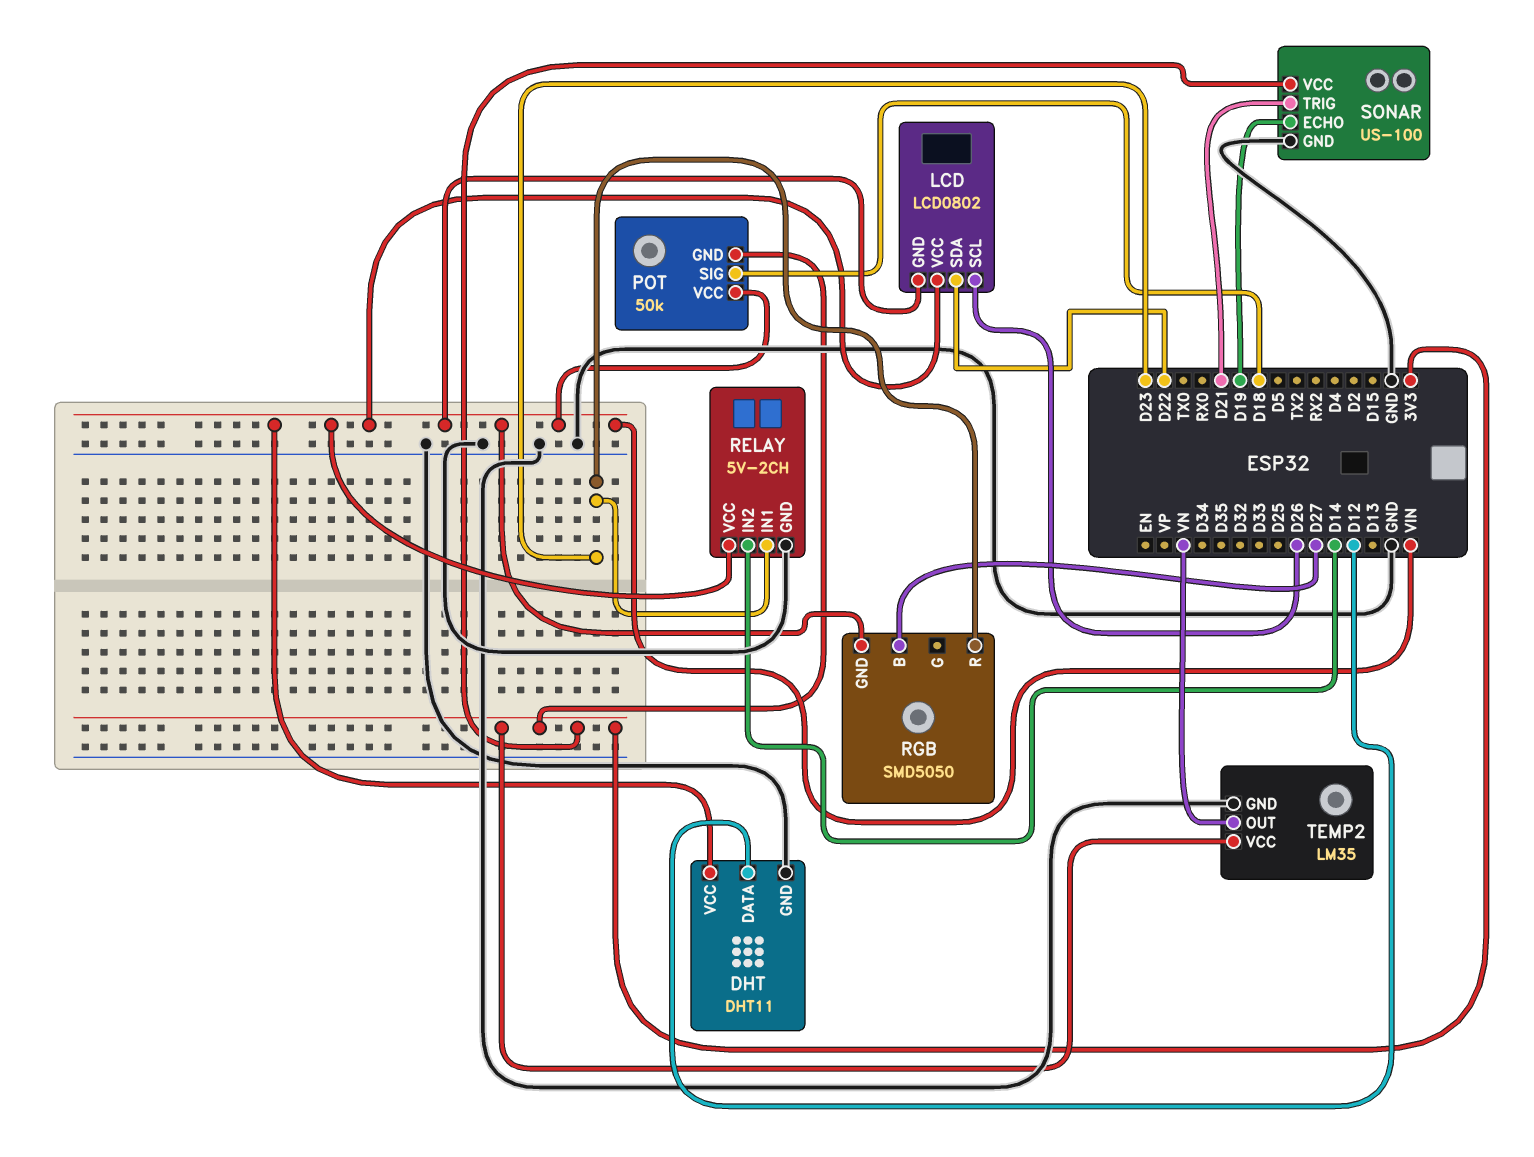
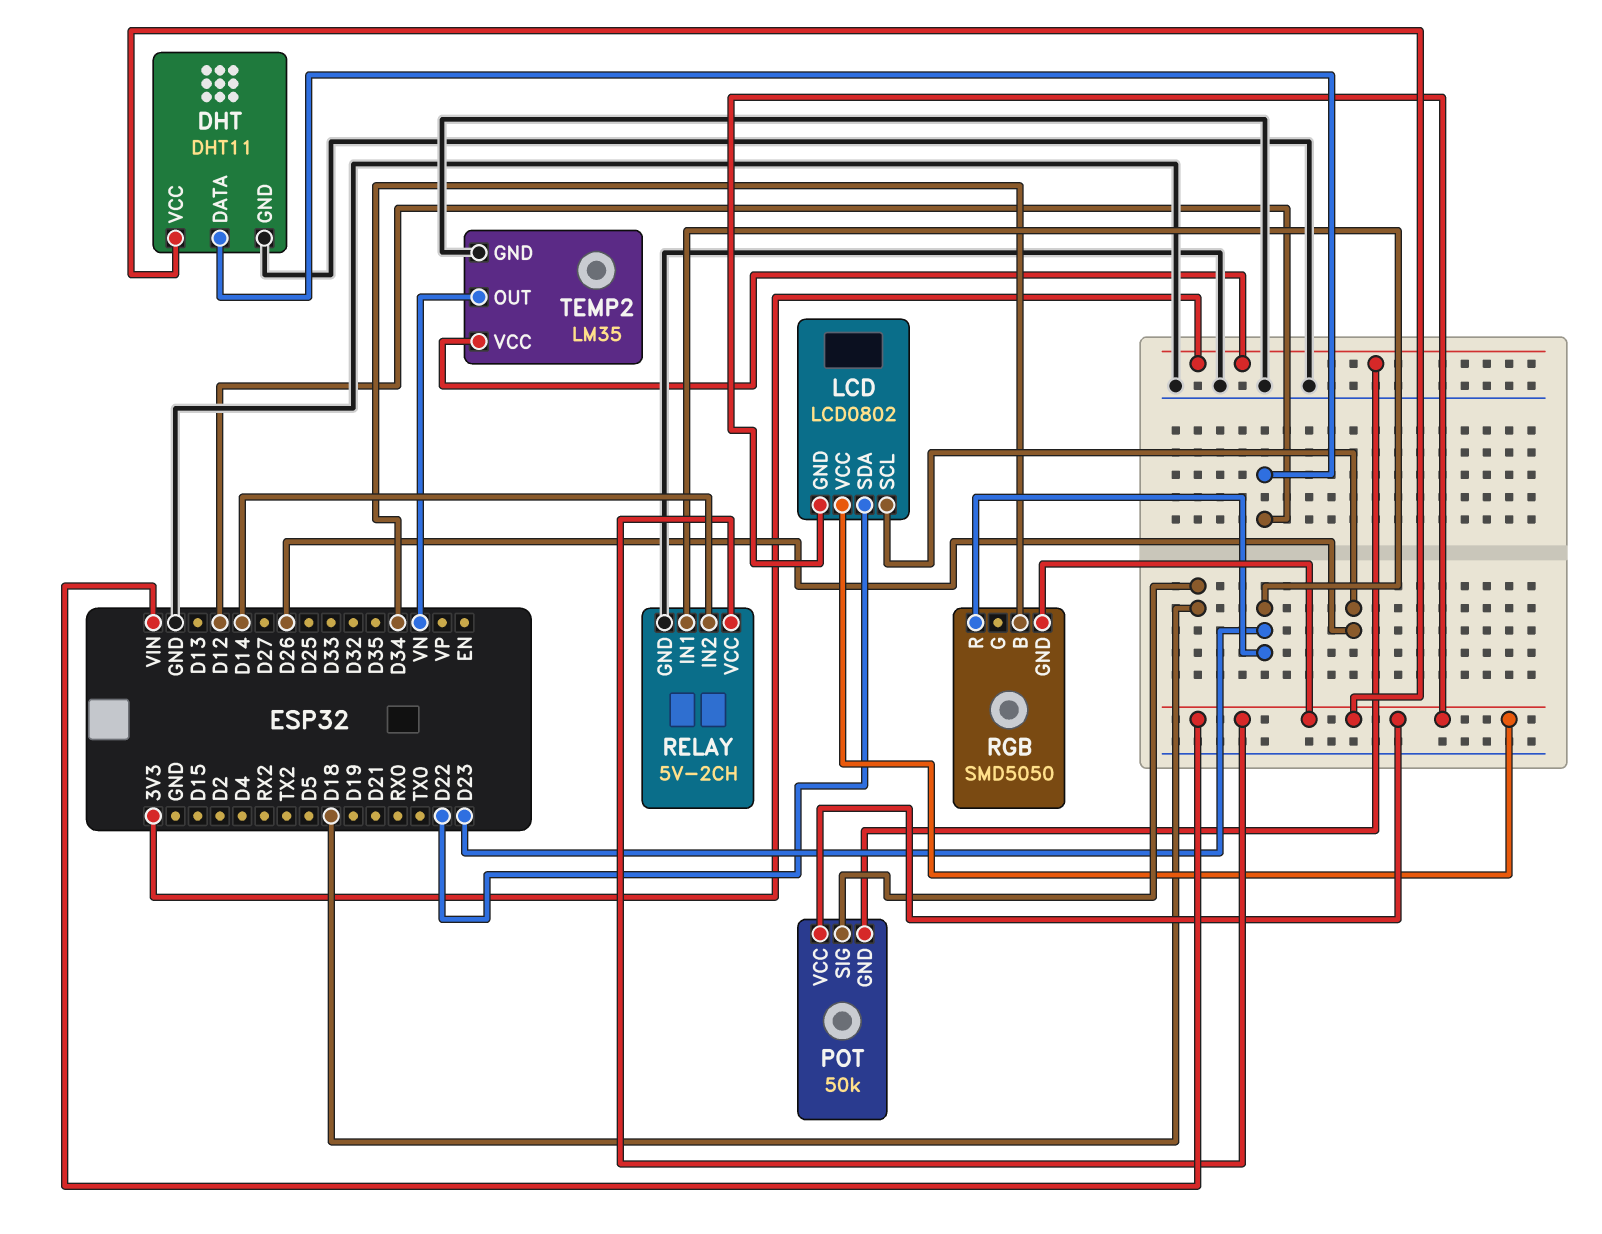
RGB pin B: D27 -> D34
SONAR: US-100 -> none
SONAR pin ECHO: D19 -> none
SONAR pin GND: GND -> none
SONAR pin TRIG: D21 -> none
SONAR pin VCC: 3V3 -> none

